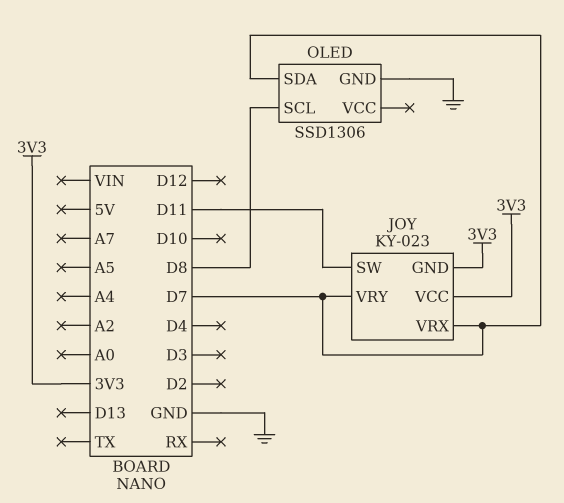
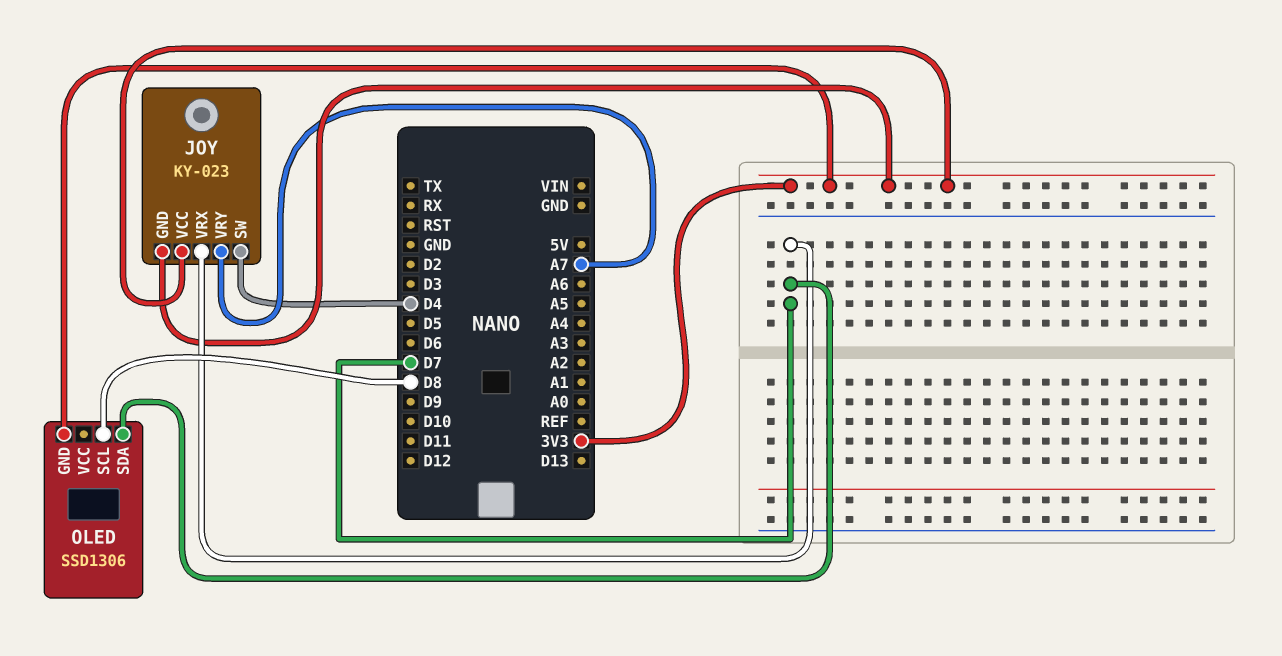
JOY pin SW: D11 -> D4
JOY pin VRY: D7 -> A7
OLED pin GND: GND -> 3V3

